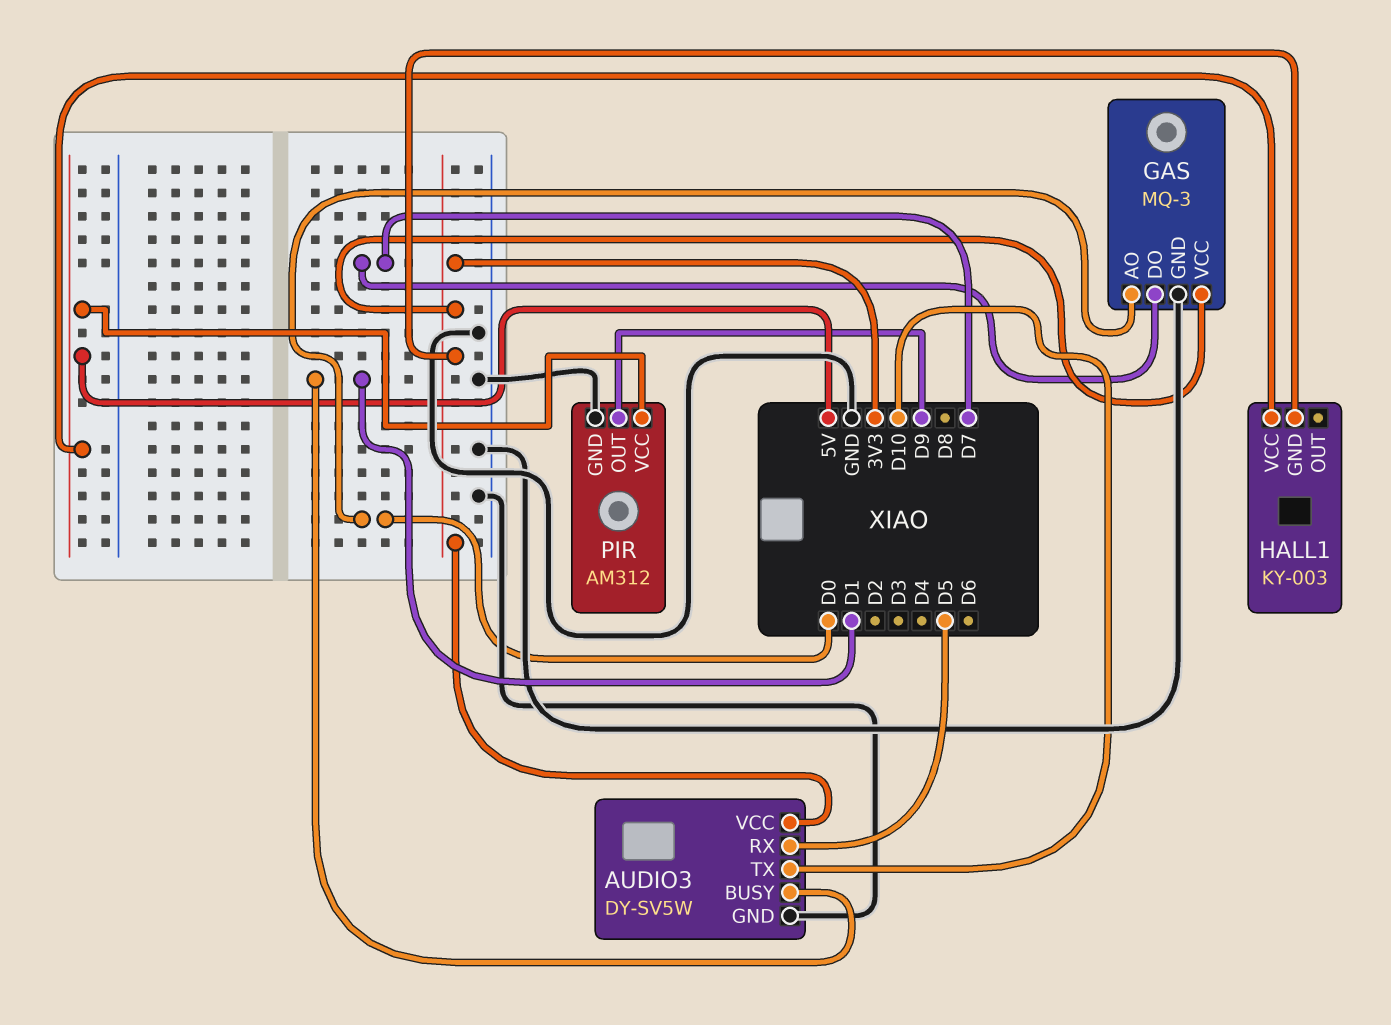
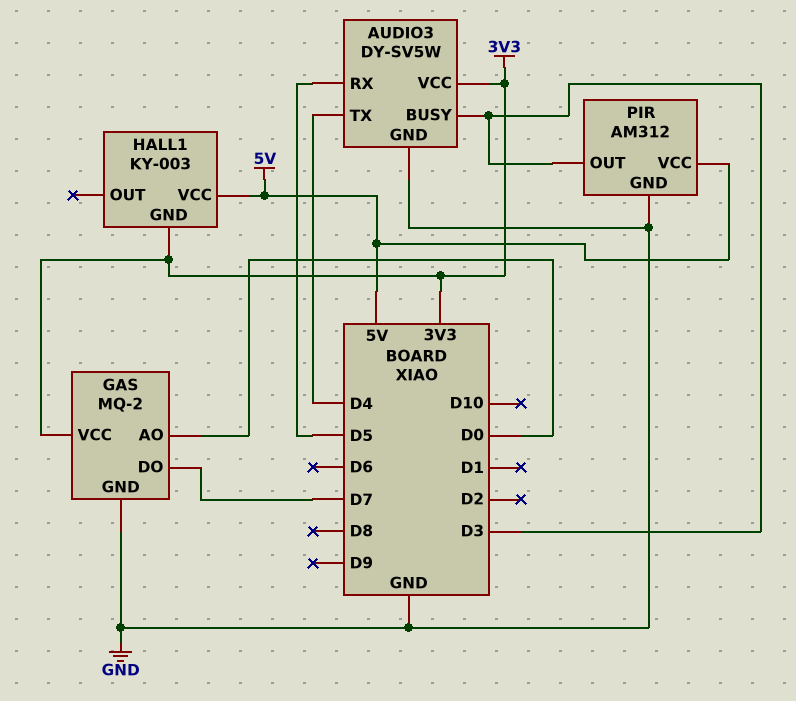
AUDIO3 pin BUSY: D1 -> D3
AUDIO3 pin TX: D10 -> D4
GAS: MQ-3 -> MQ-2
PIR pin OUT: D9 -> D3

